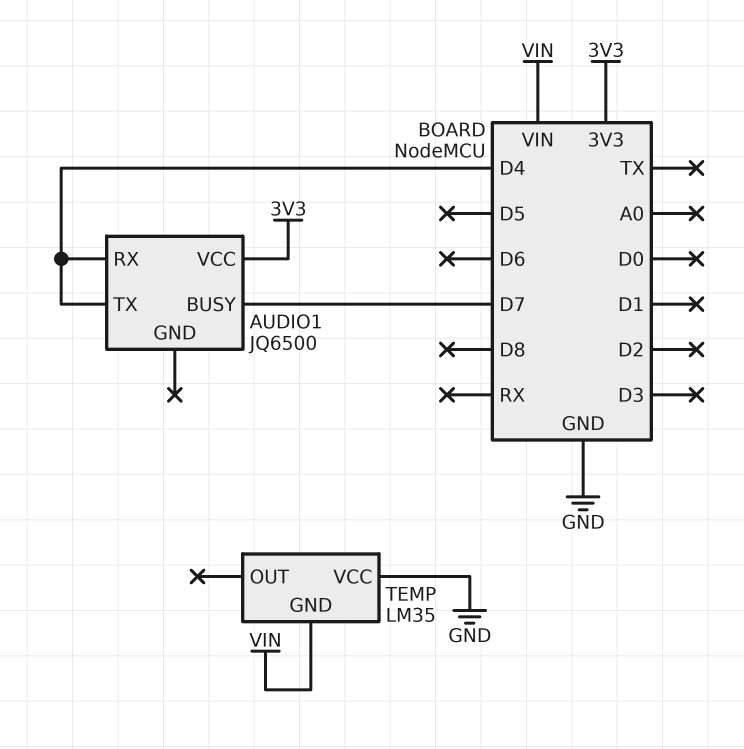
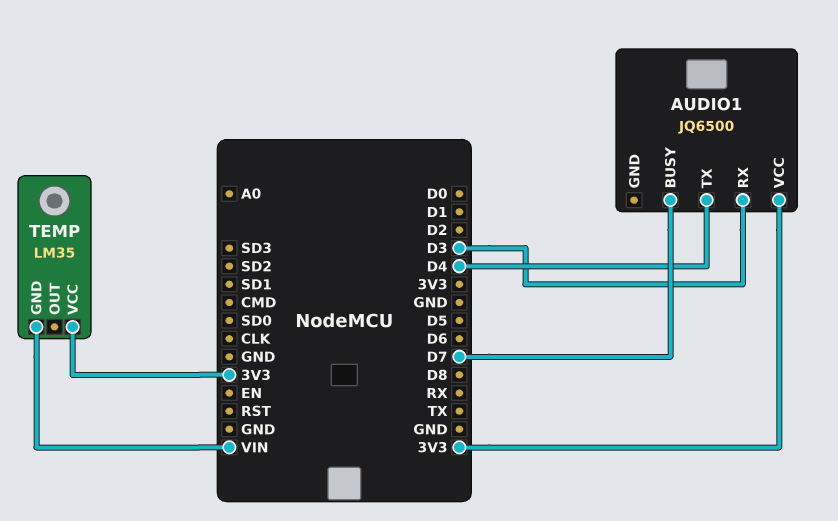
AUDIO1 pin RX: D4 -> D3
TEMP pin VCC: GND -> 3V3

